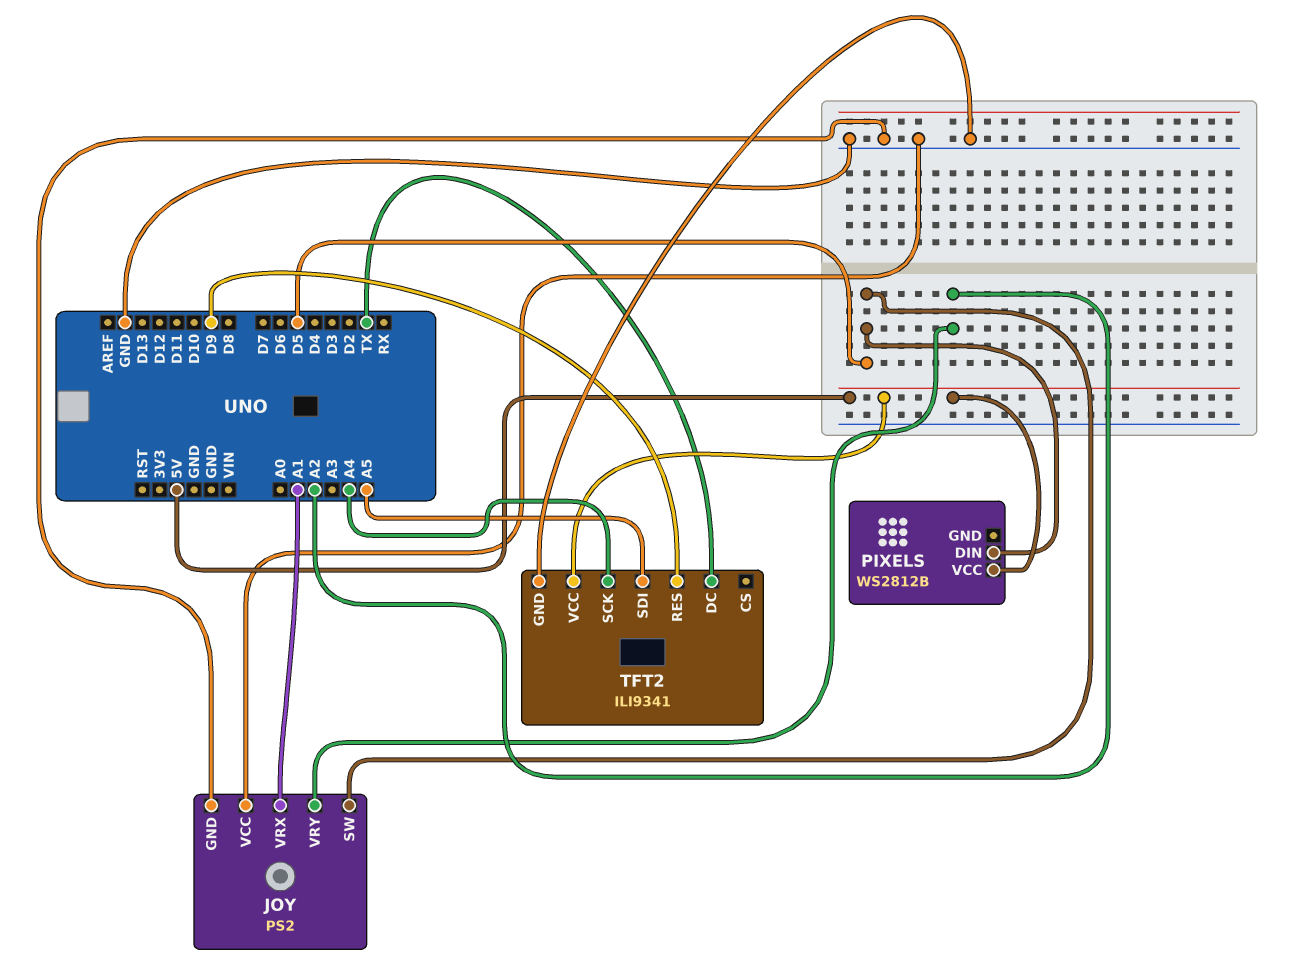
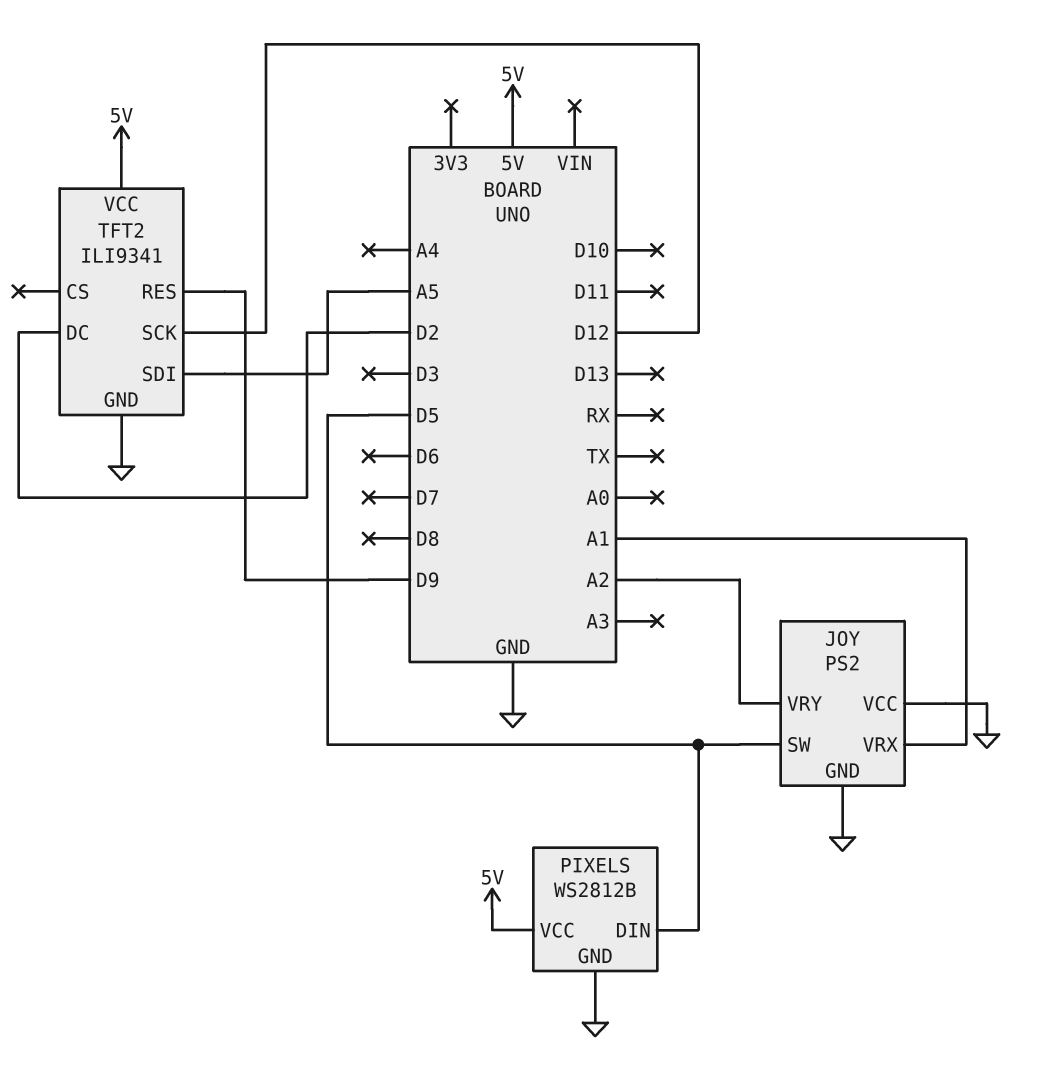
PIXELS pin GND: none -> GND
TFT2 pin DC: TX -> D2
TFT2 pin SCK: A4 -> D12

